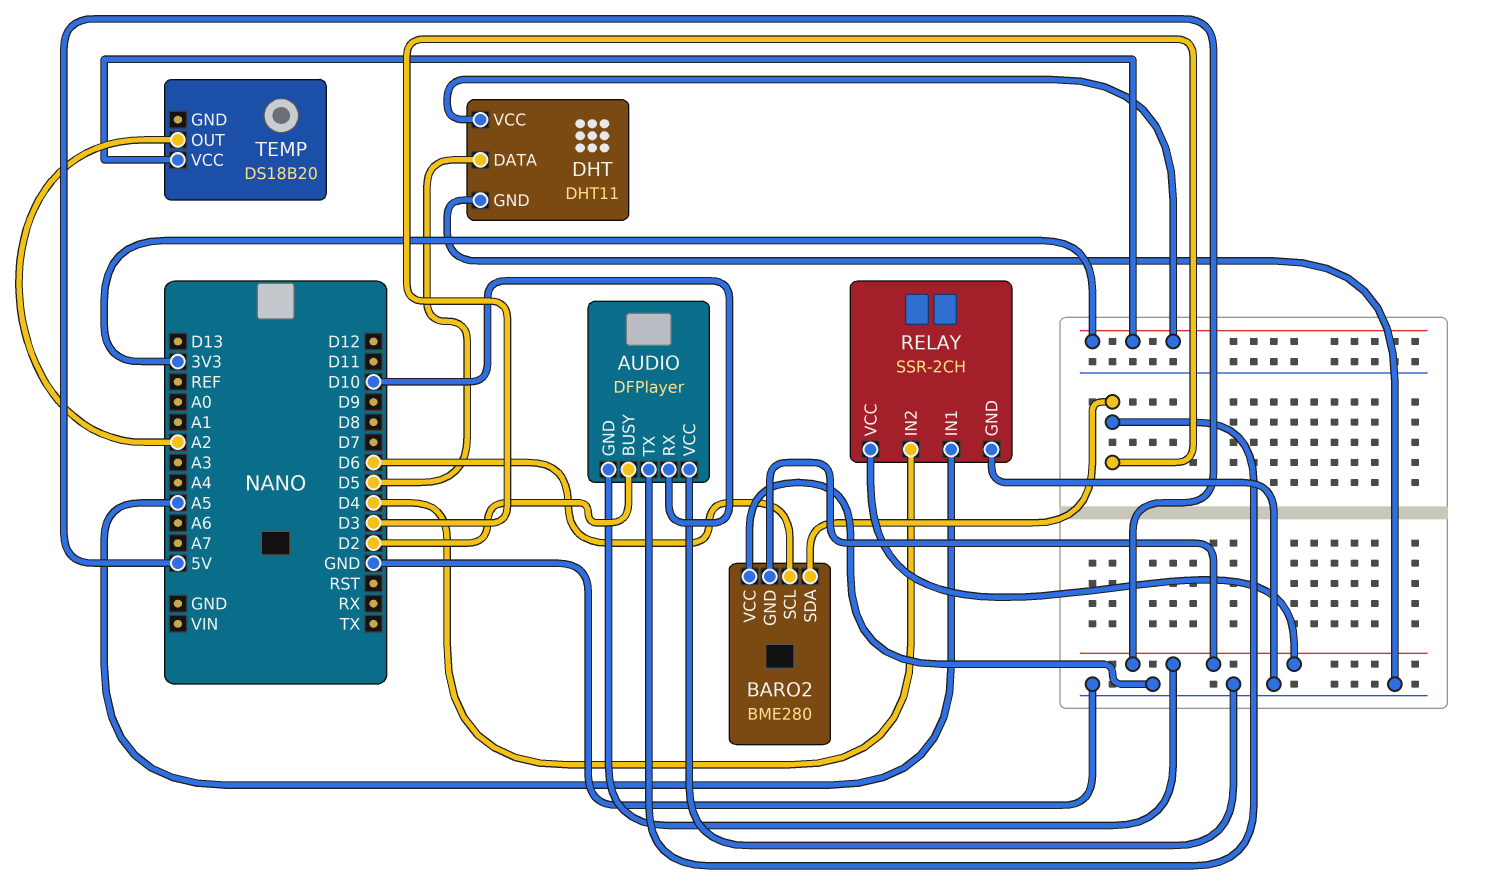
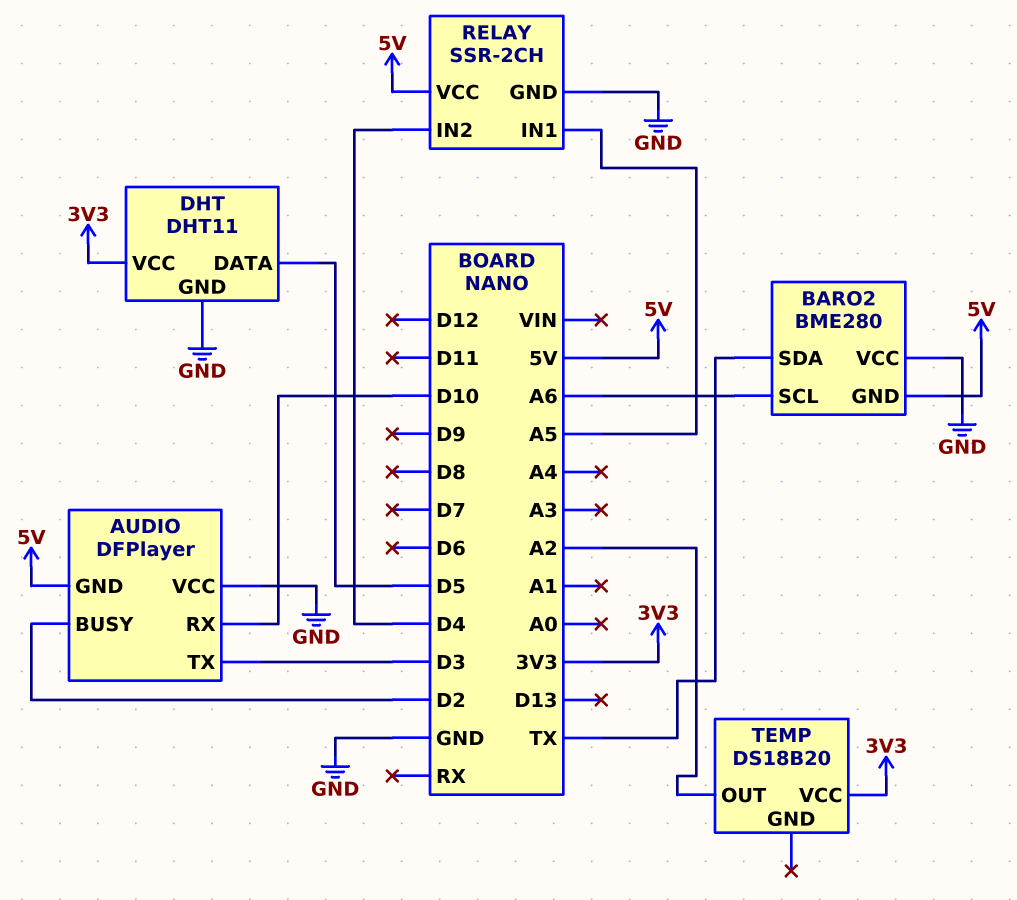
BARO2 pin SCL: D6 -> A6
BARO2 pin SDA: D3 -> TX

